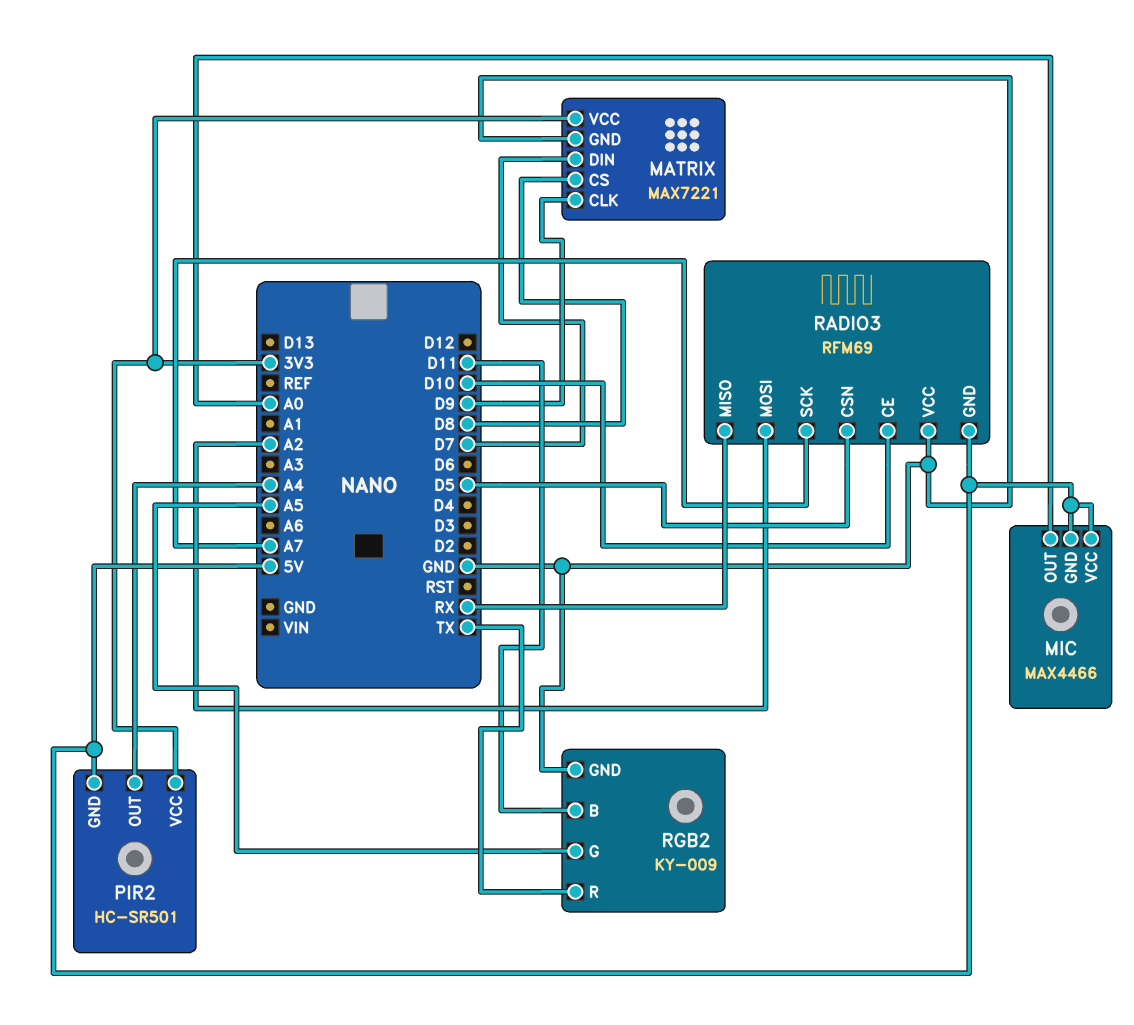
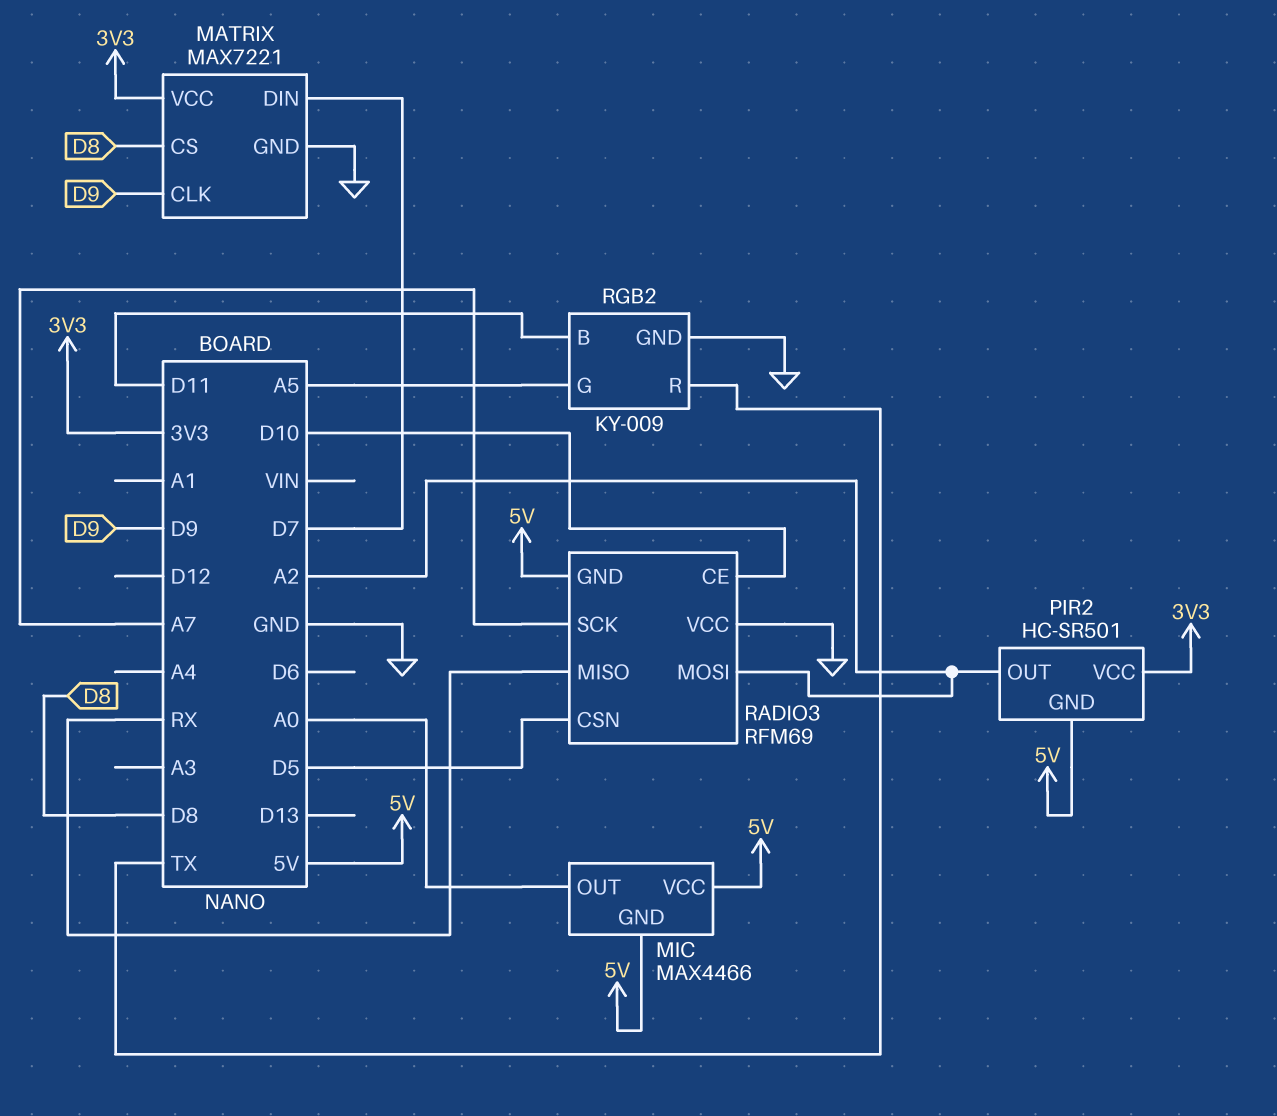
PIR2 pin OUT: A4 -> A2

